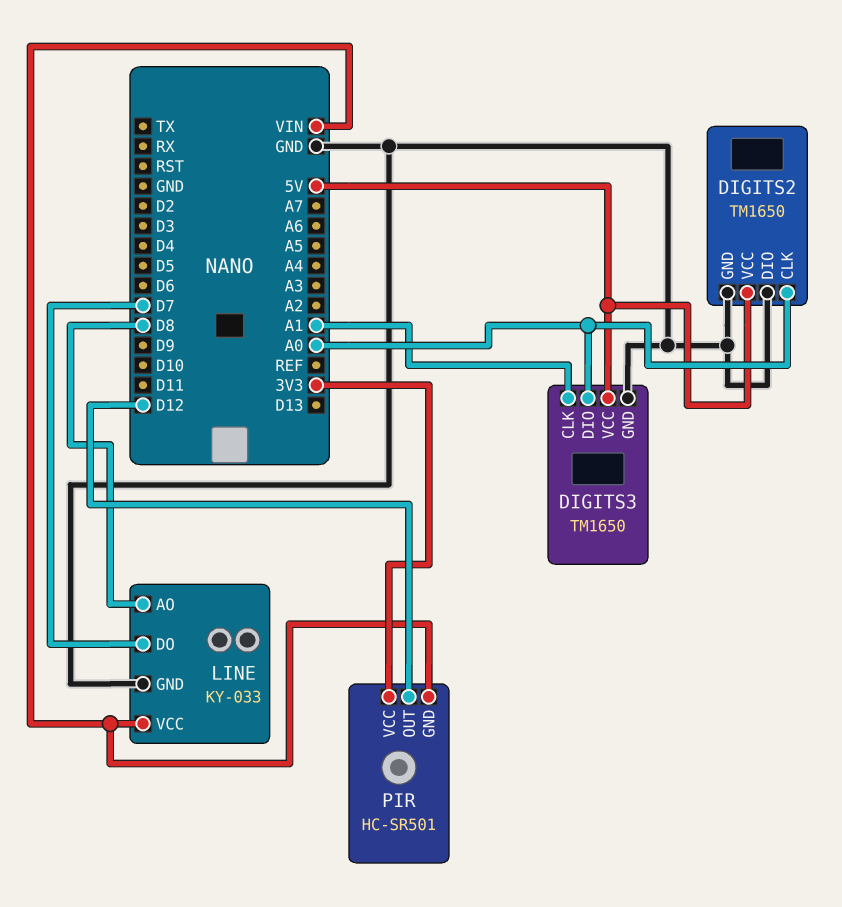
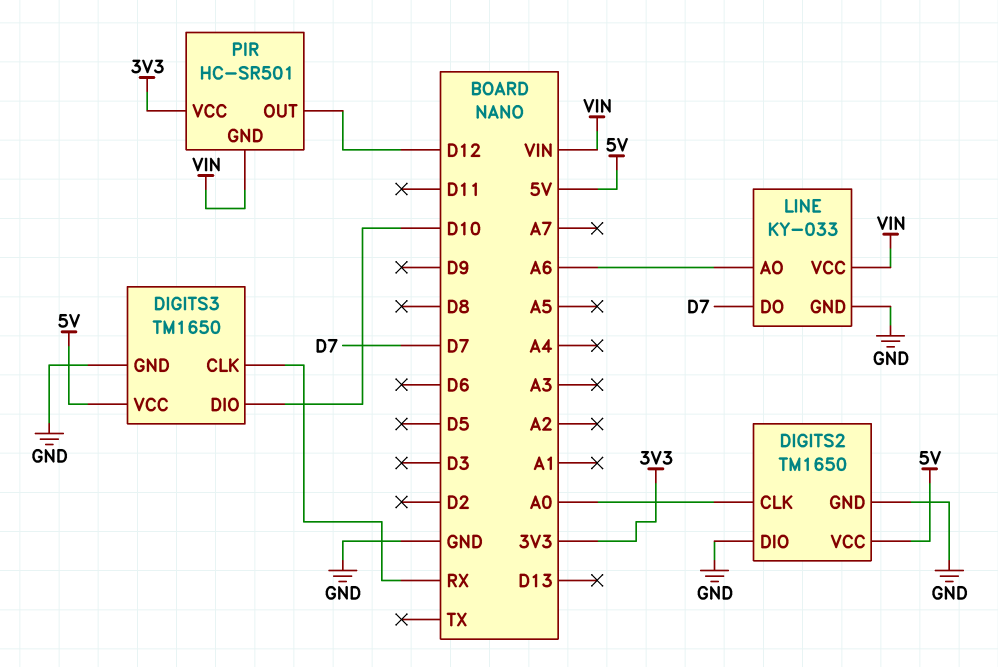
DIGITS3 pin CLK: A1 -> RX
DIGITS3 pin DIO: A0 -> D10
LINE pin AO: D8 -> A6

